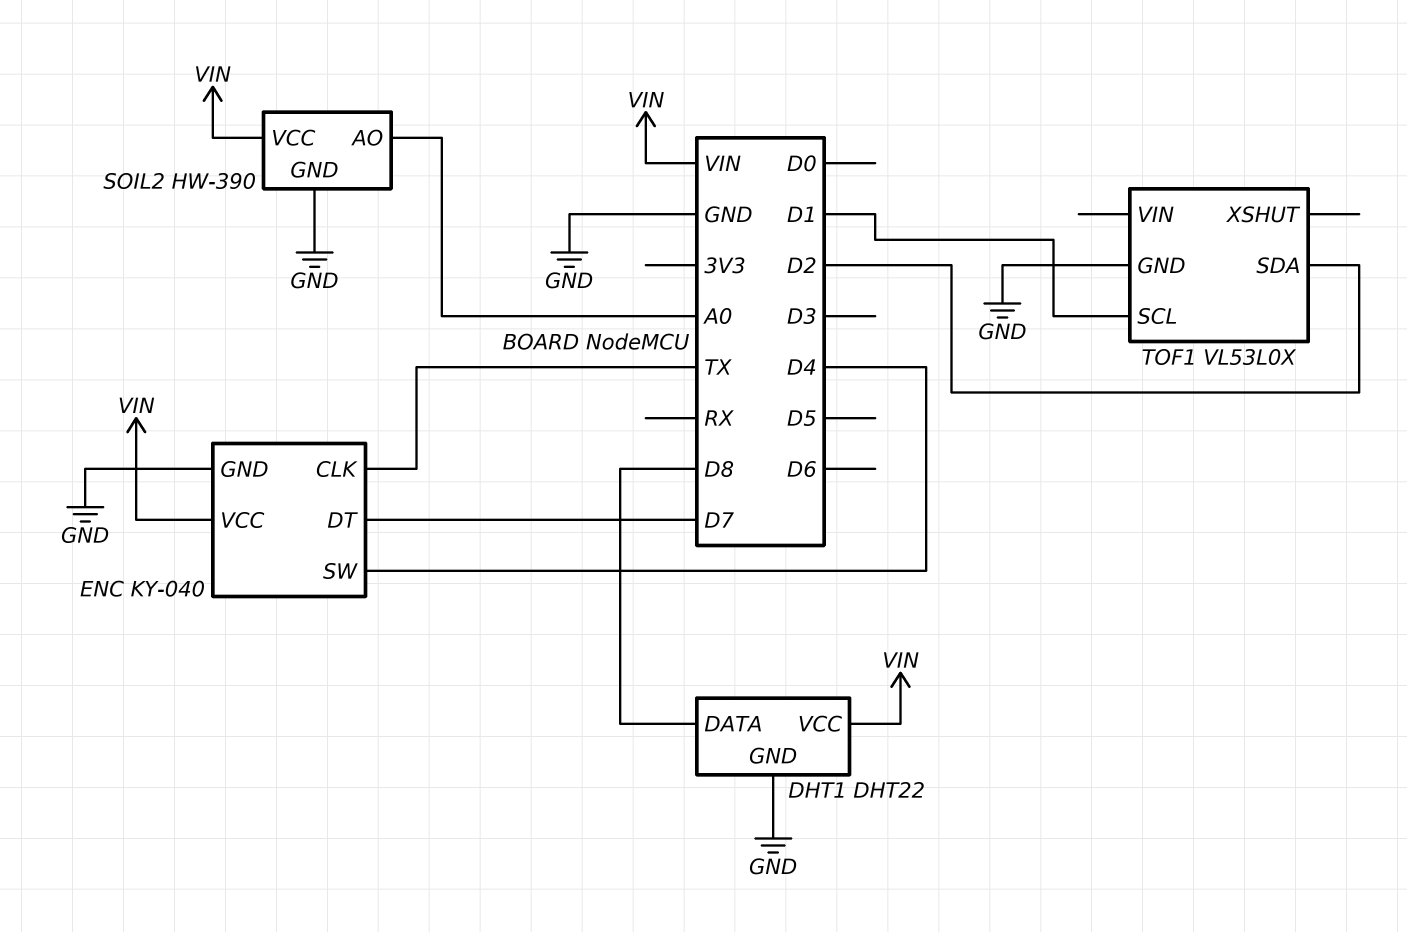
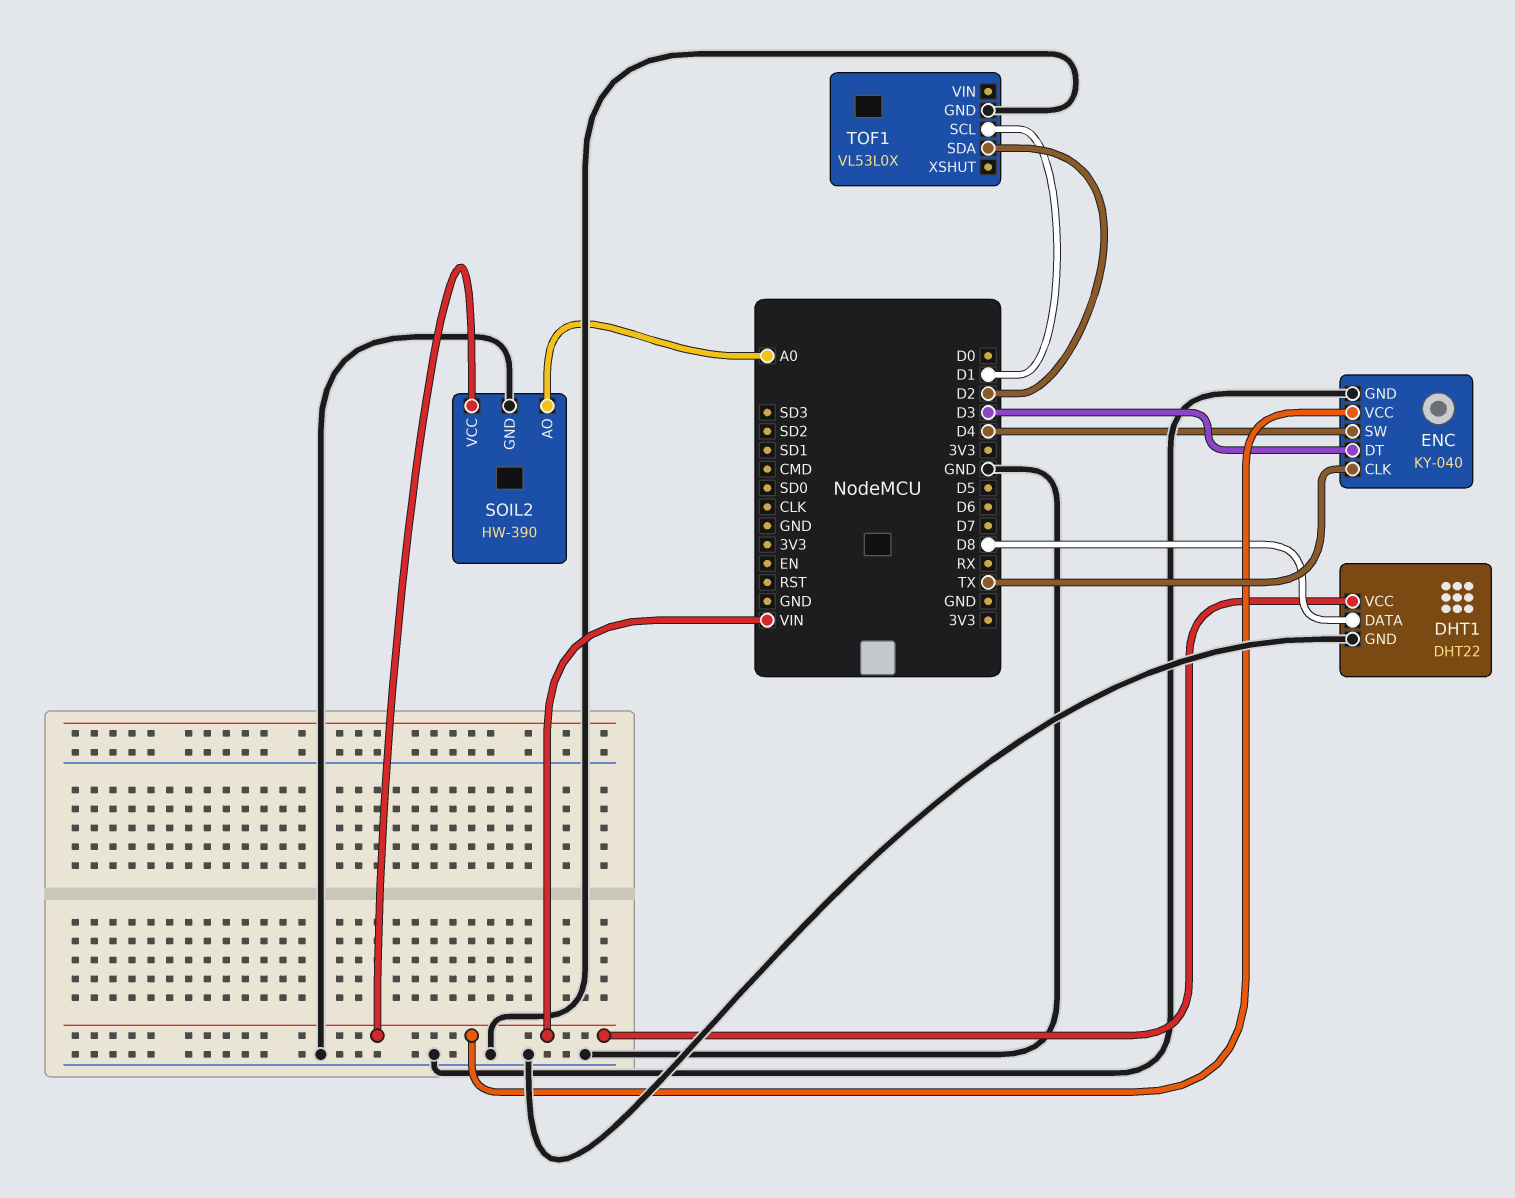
ENC pin DT: D7 -> D3

